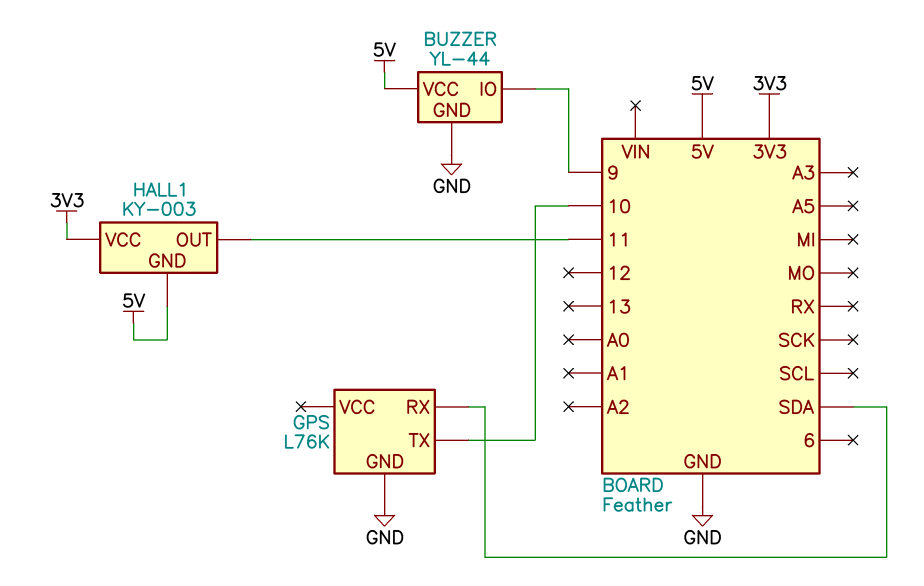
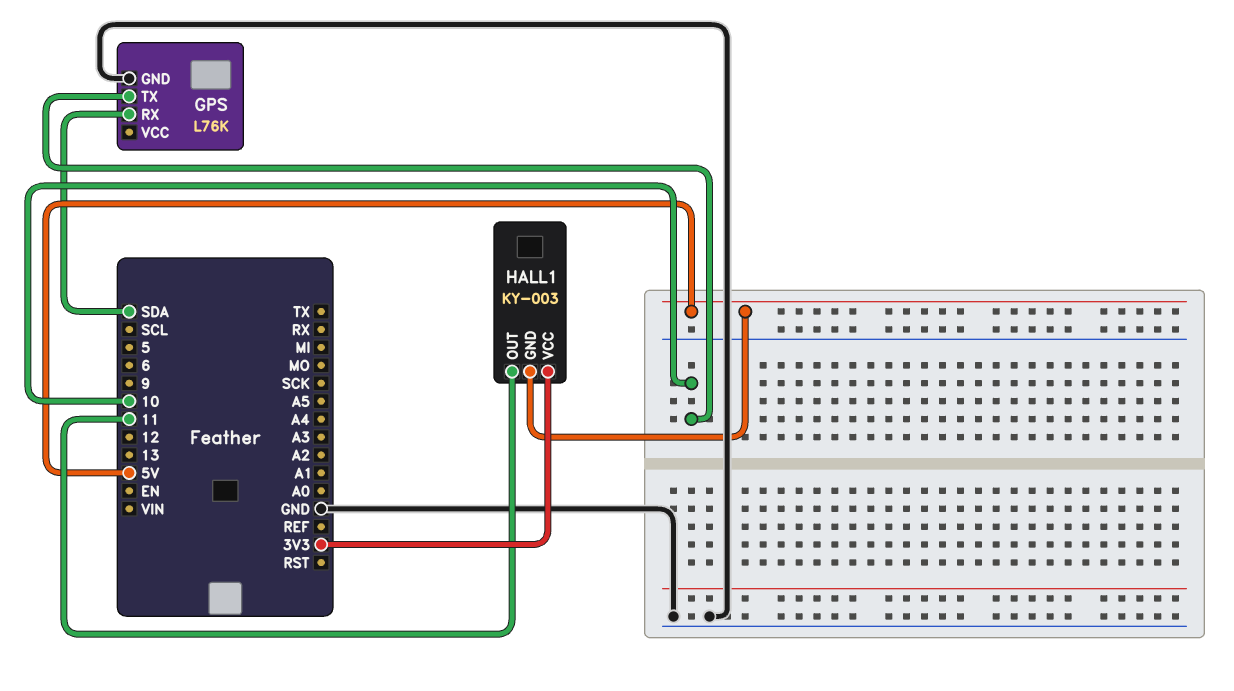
BUZZER: YL-44 -> none
BUZZER pin GND: GND -> none
BUZZER pin IO: 9 -> none
BUZZER pin VCC: 5V -> none

